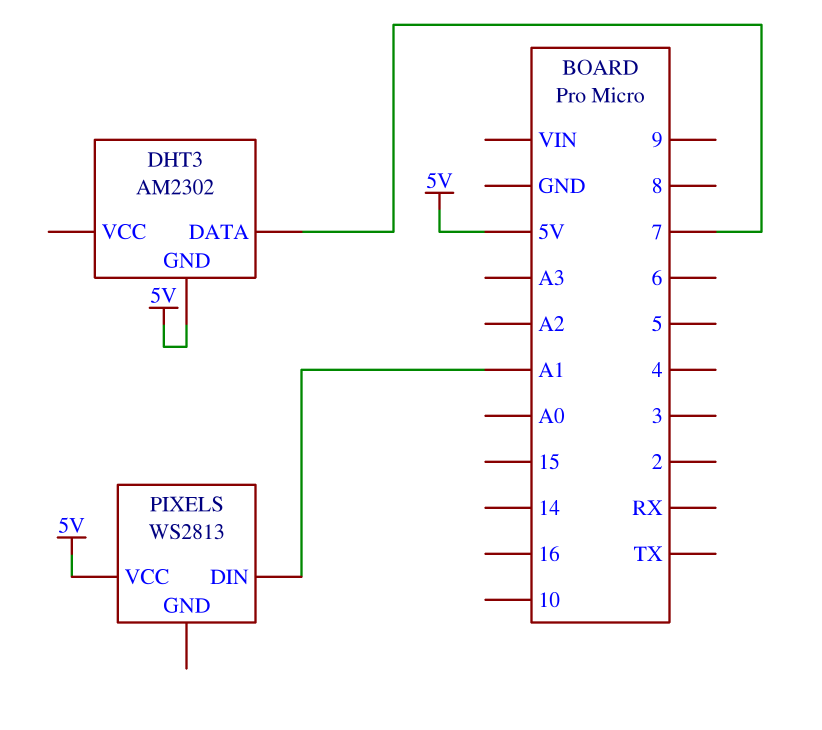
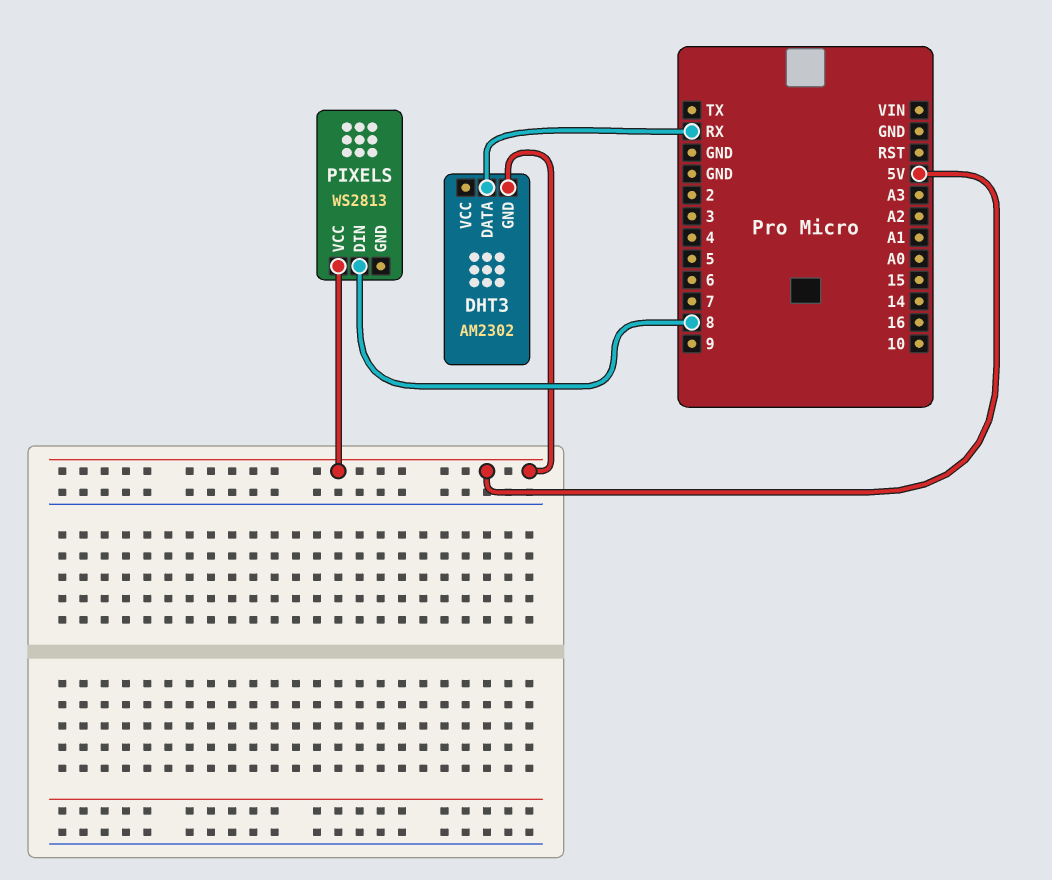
DHT3 pin DATA: 7 -> RX
PIXELS pin DIN: A1 -> 8

